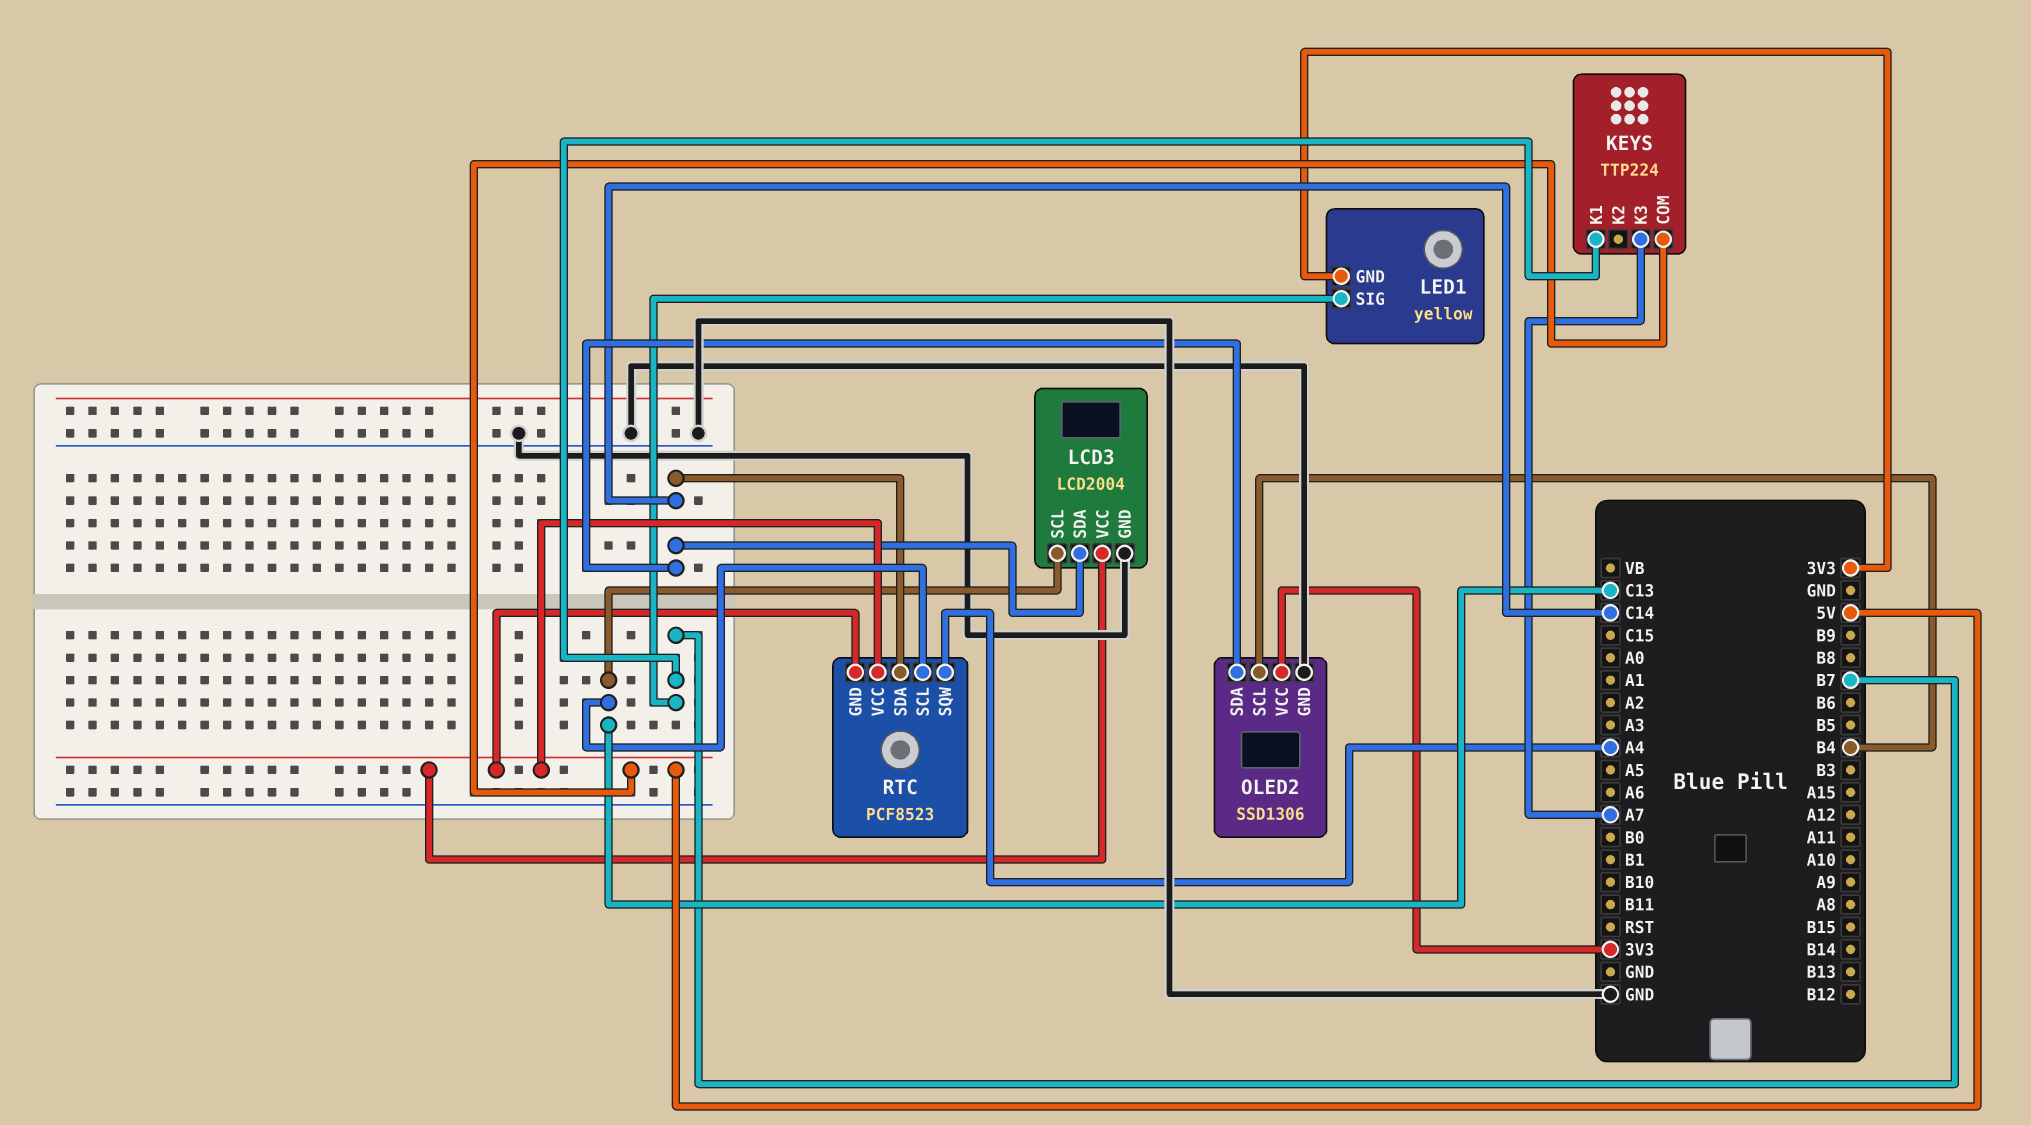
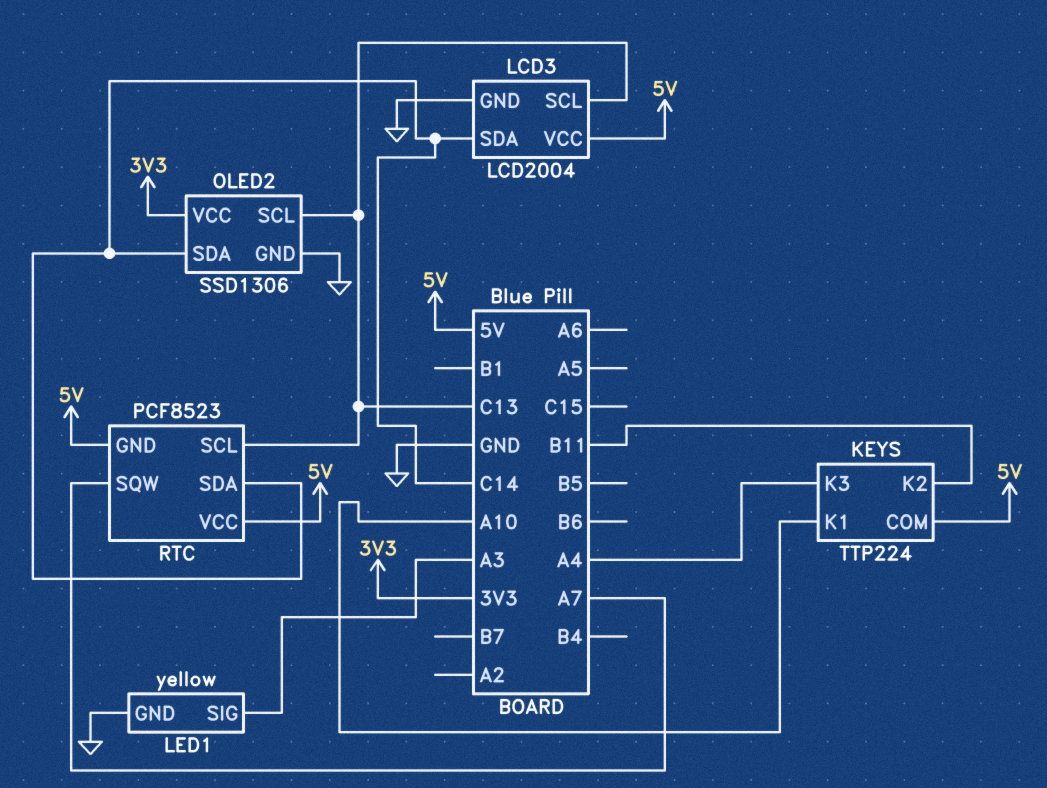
KEYS pin K1: B7 -> A10
KEYS pin K2: none -> B11
KEYS pin K3: A7 -> A4
LED1 pin GND: 3V3 -> GND
LED1 pin SIG: B7 -> A3
OLED2 pin SCL: B4 -> C13
RTC pin SQW: A4 -> A7

